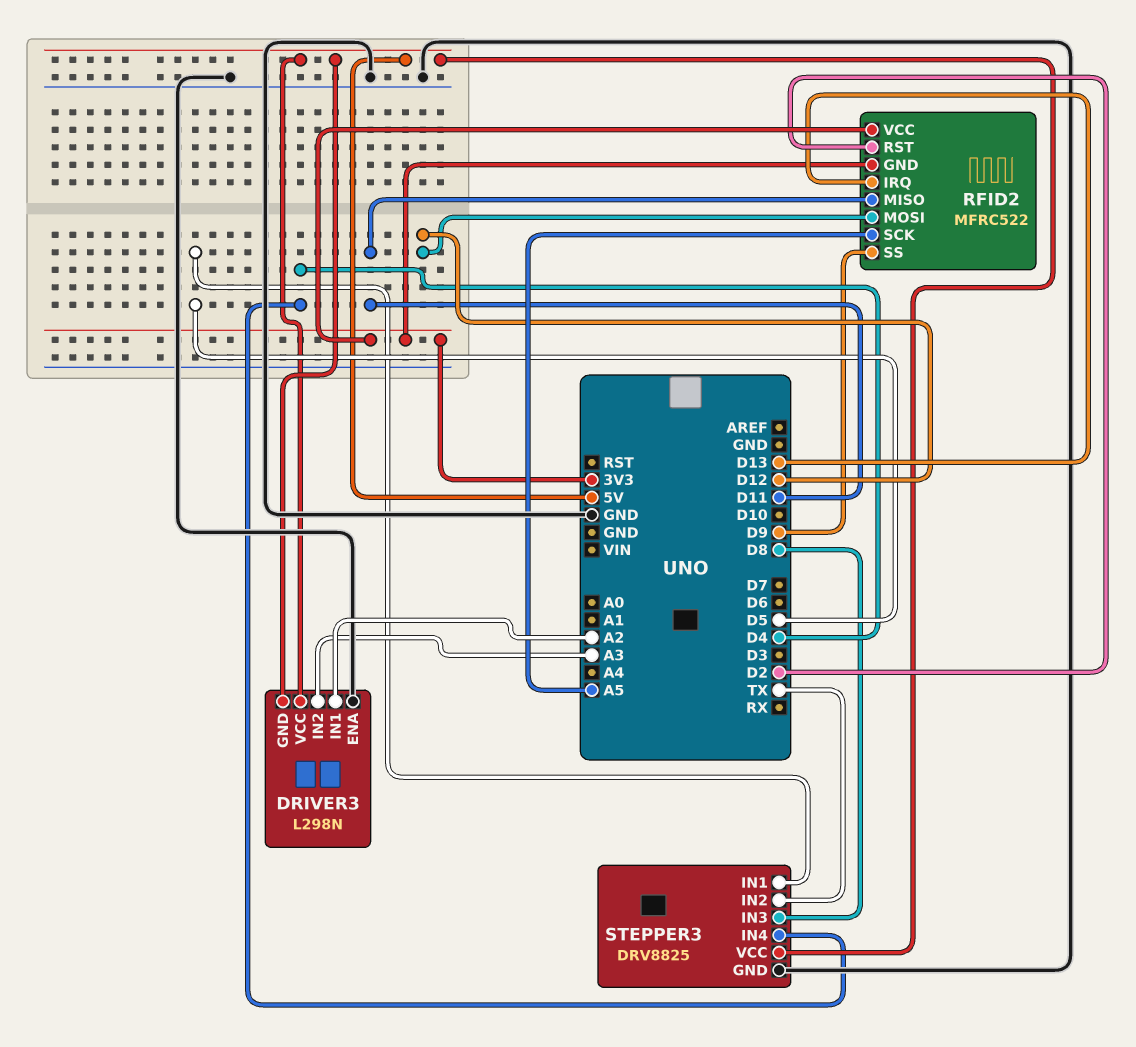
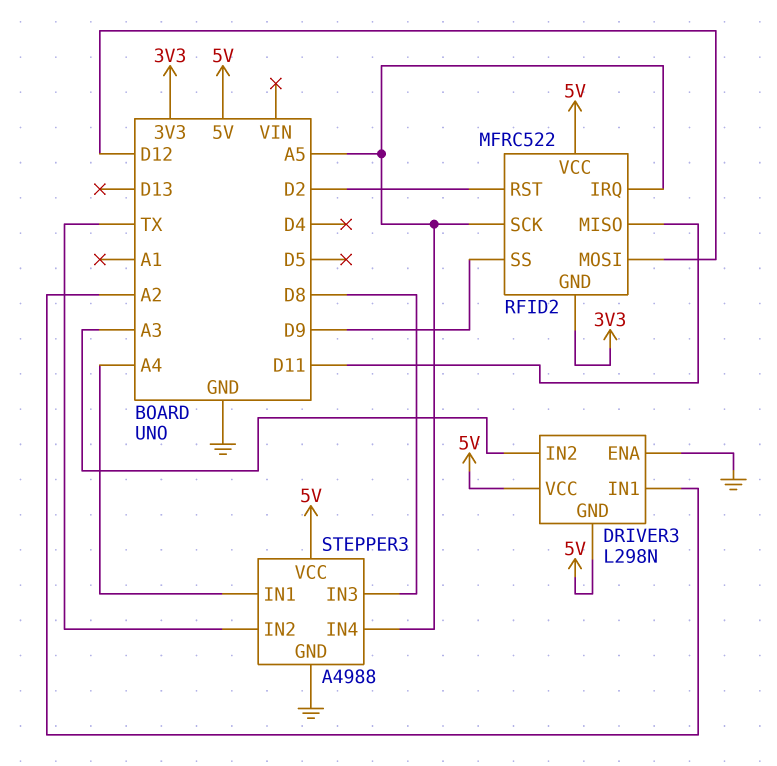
RFID2 pin IRQ: D13 -> A5
RFID2 pin VCC: 3V3 -> 5V
STEPPER3: DRV8825 -> A4988
STEPPER3 pin IN1: D5 -> A4
STEPPER3 pin IN4: D4 -> A5

